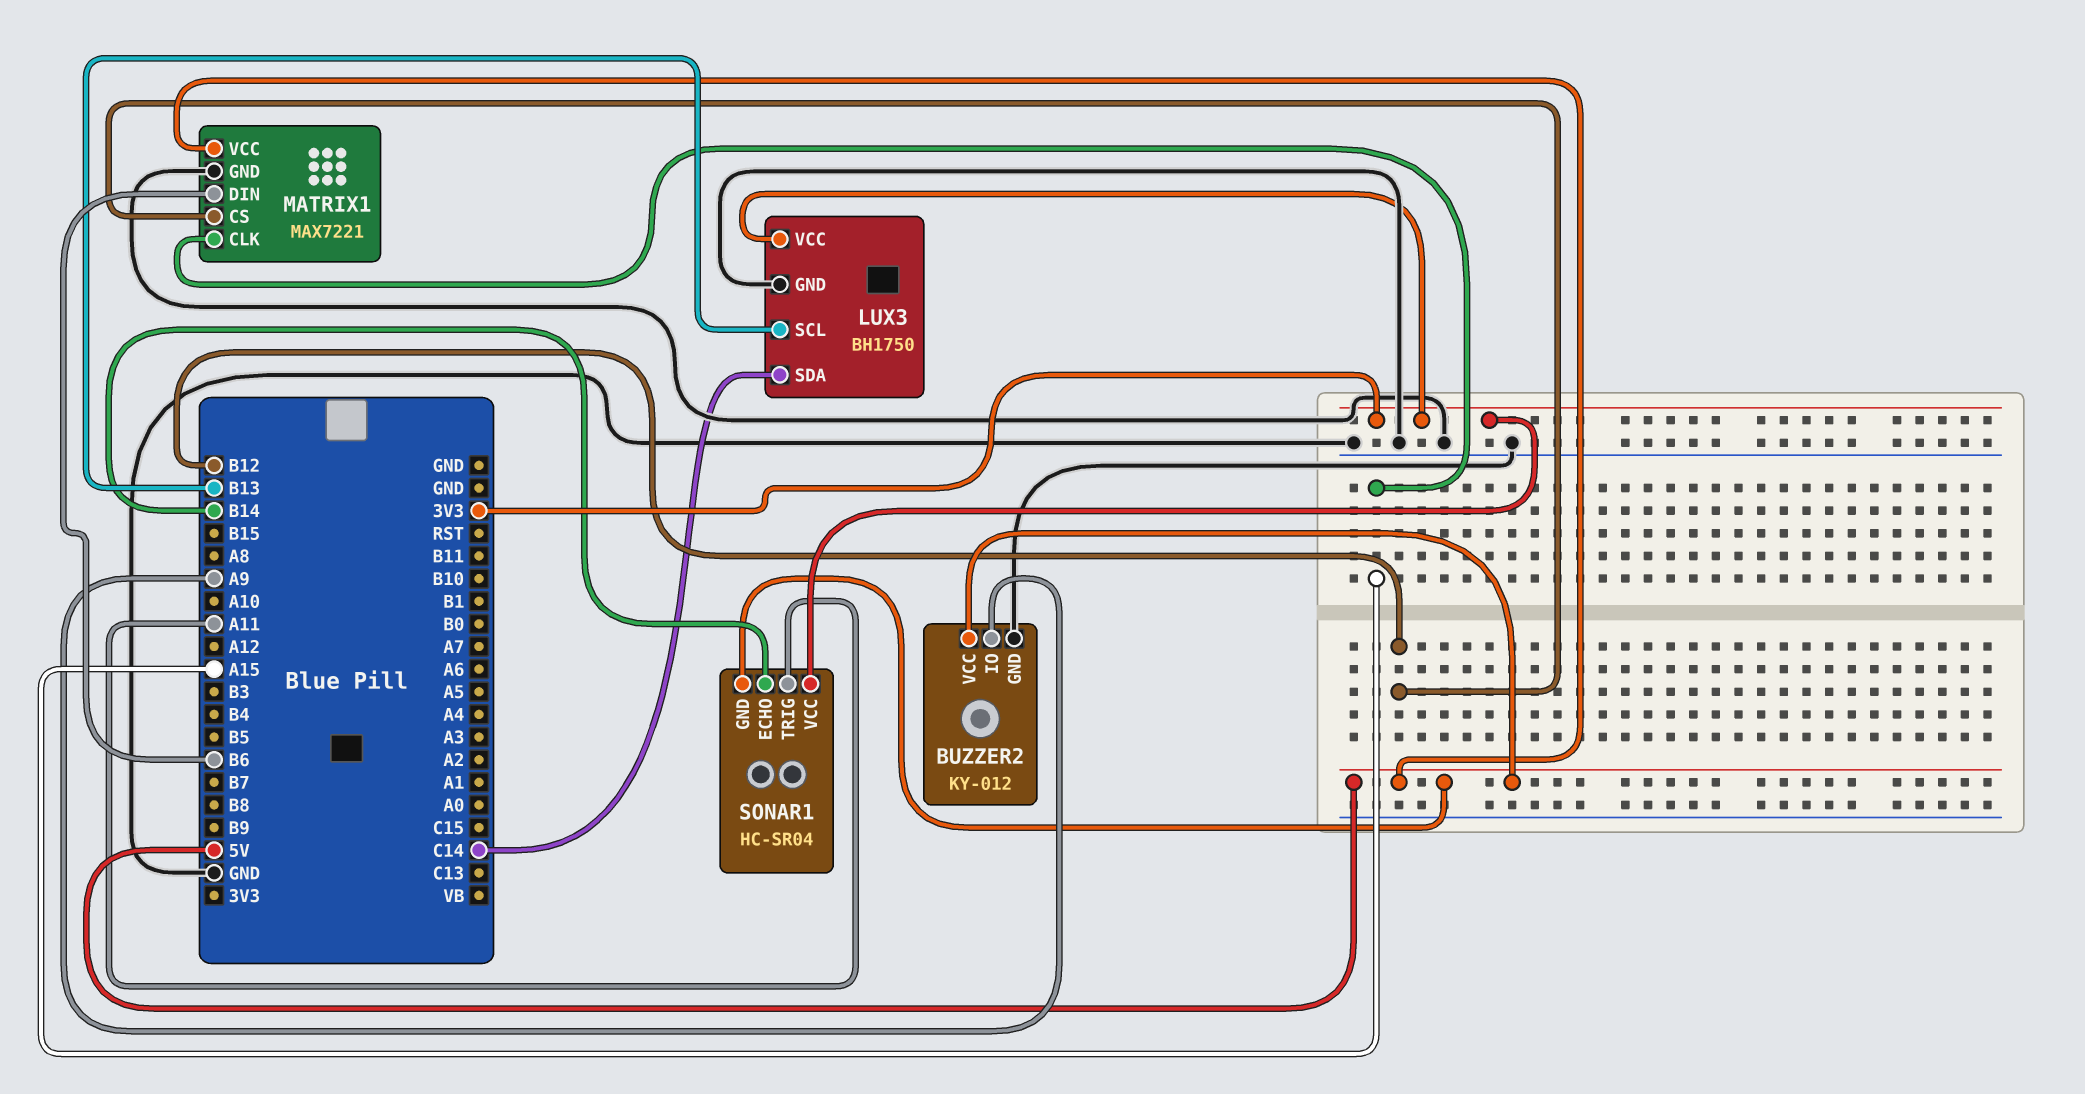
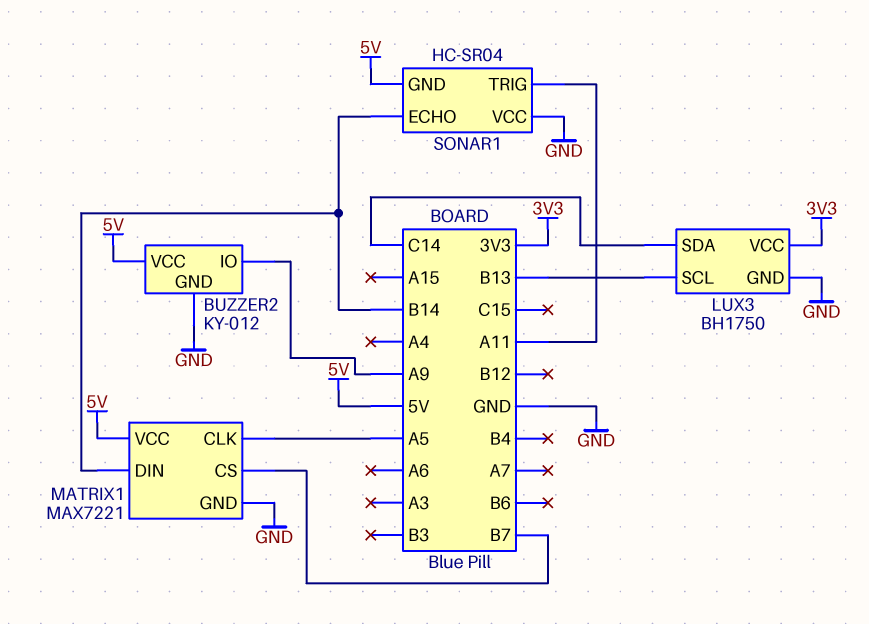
MATRIX1 pin CLK: A15 -> A5
MATRIX1 pin CS: B12 -> B7
MATRIX1 pin DIN: B6 -> B14
SONAR1 pin VCC: 3V3 -> GND

